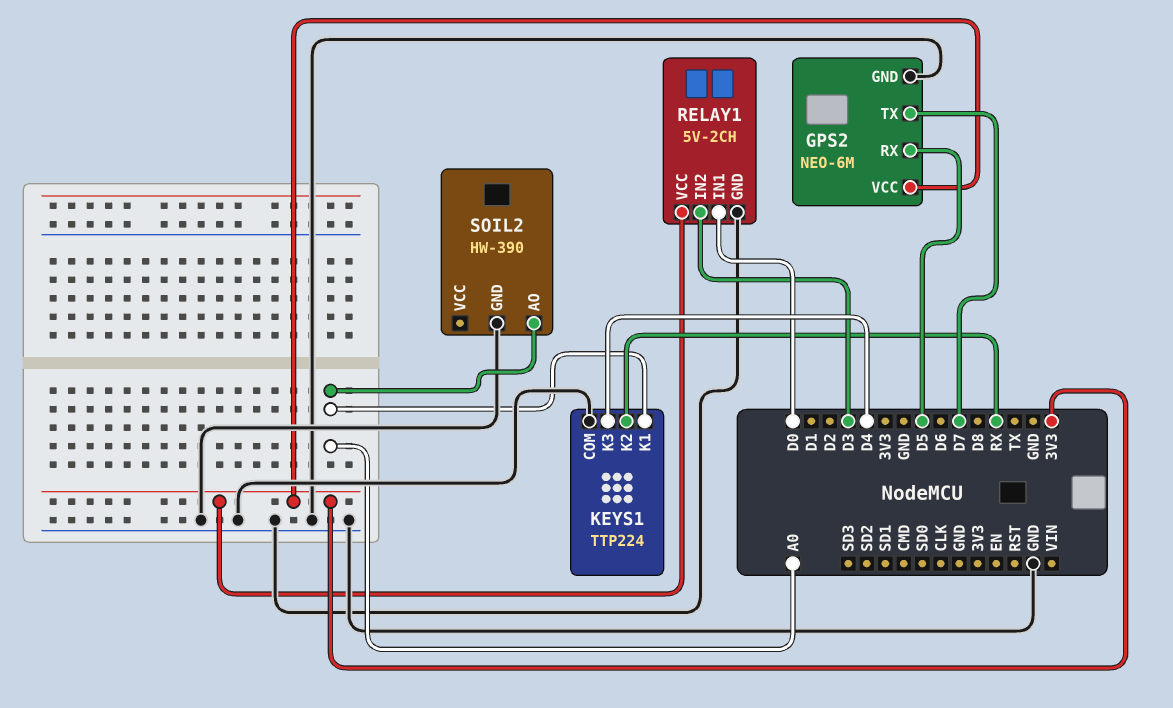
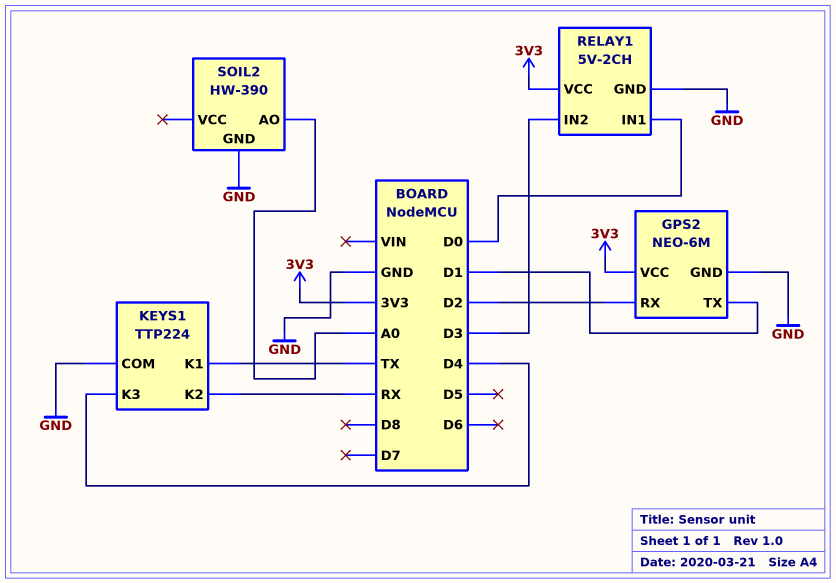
GPS2 pin RX: D5 -> D2
GPS2 pin TX: D7 -> D1
KEYS1 pin K1: A0 -> TX

